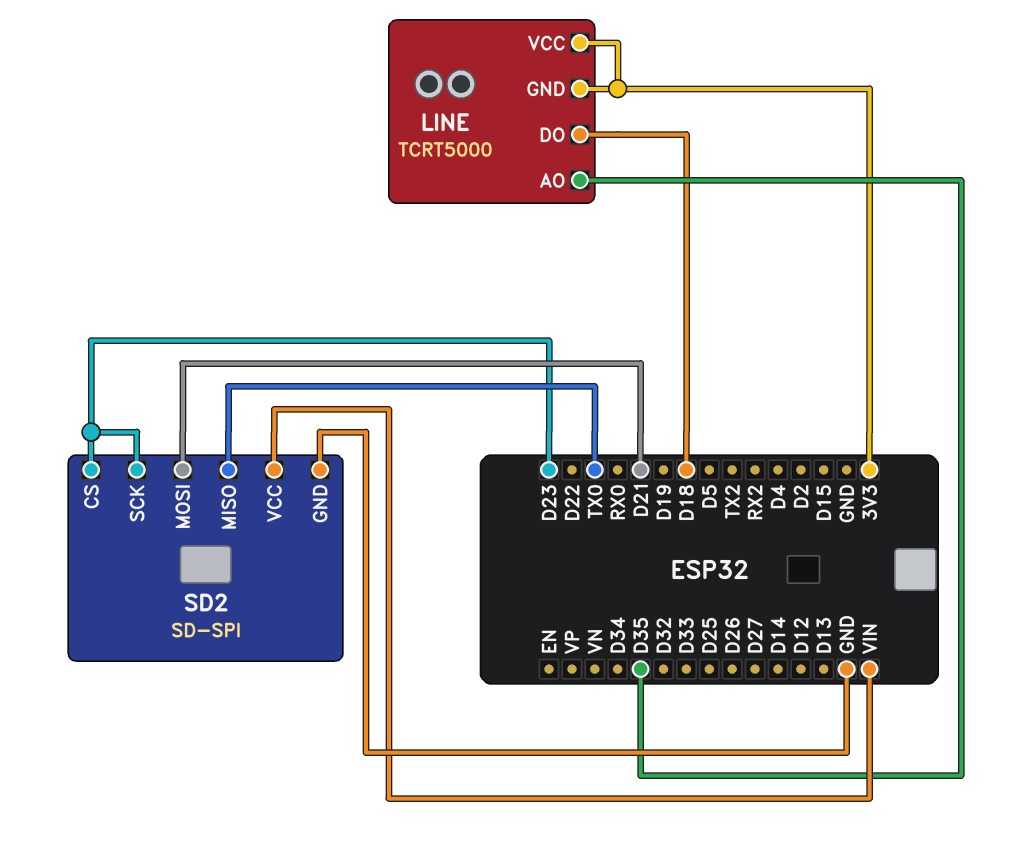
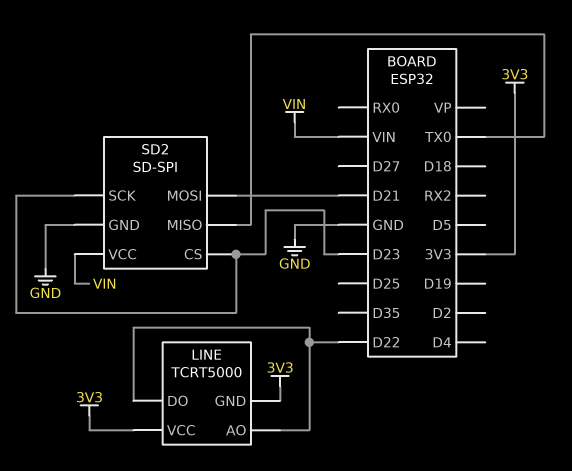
LINE pin AO: D35 -> D22
LINE pin DO: D18 -> D22

